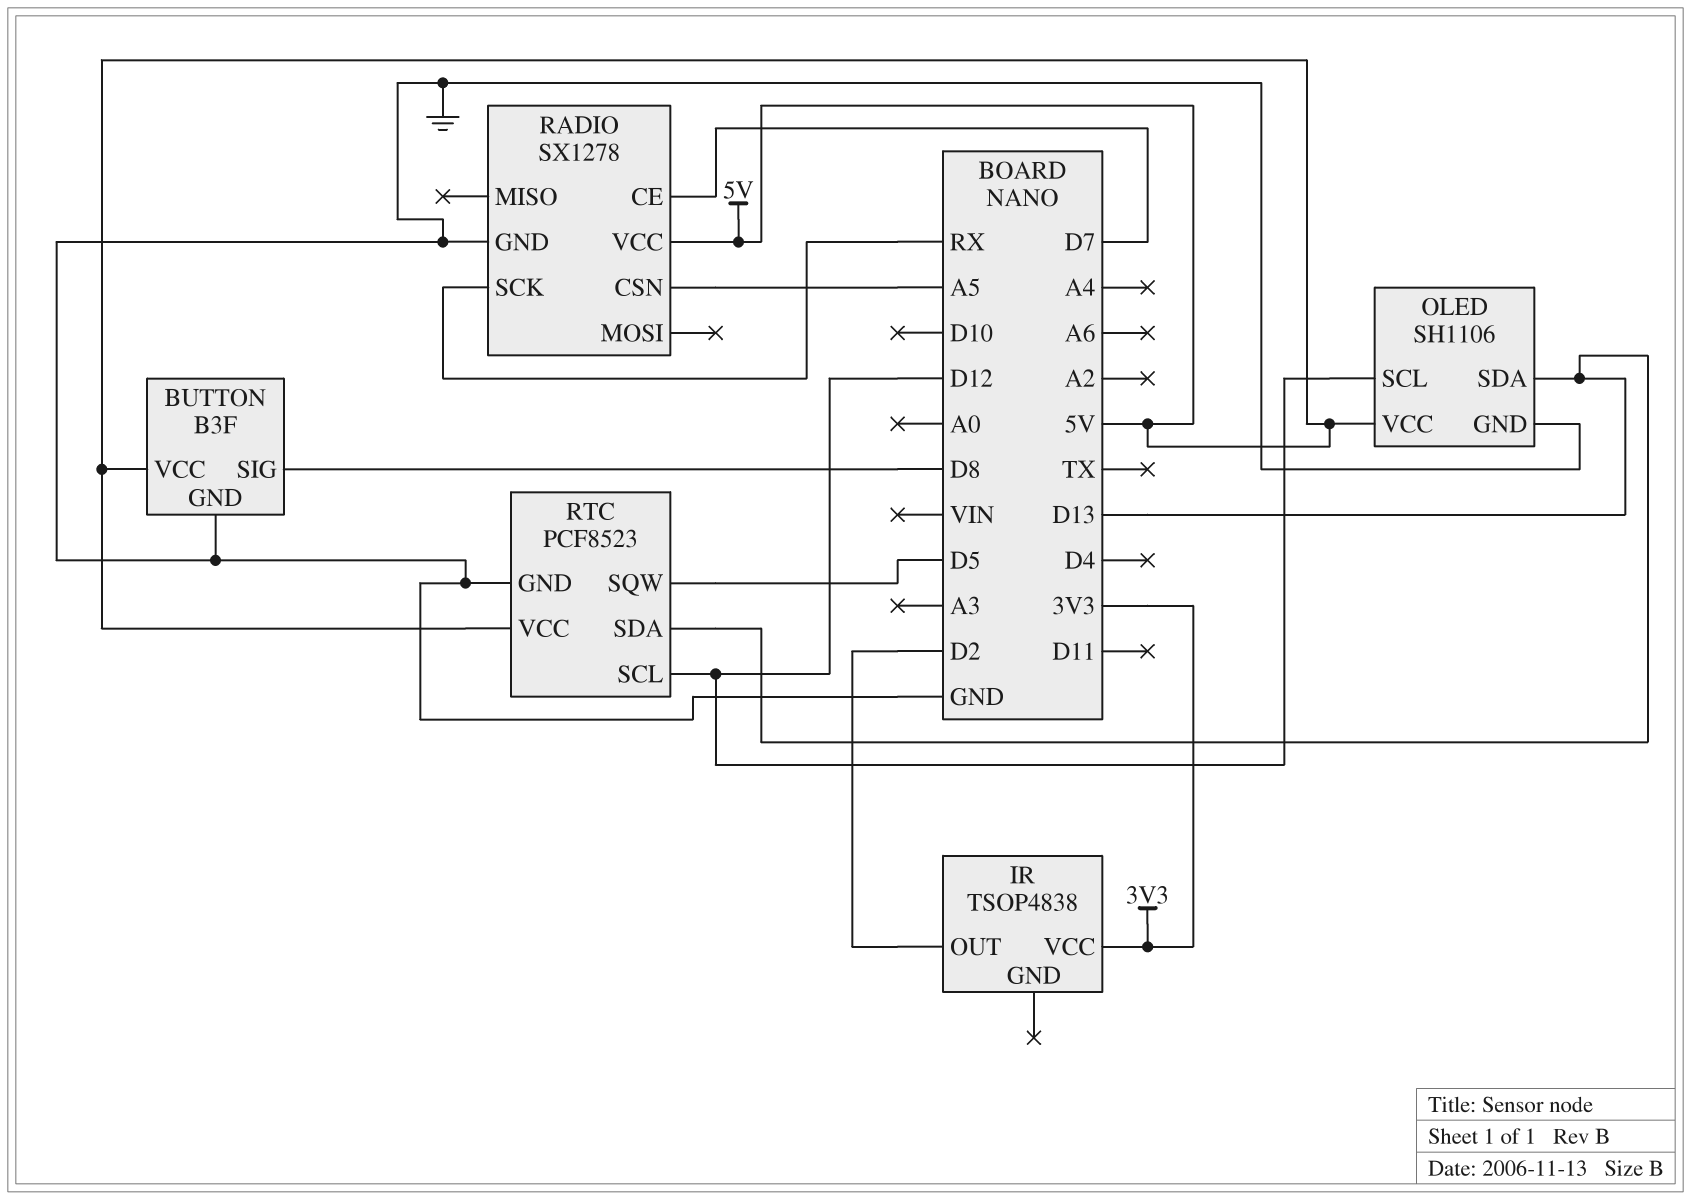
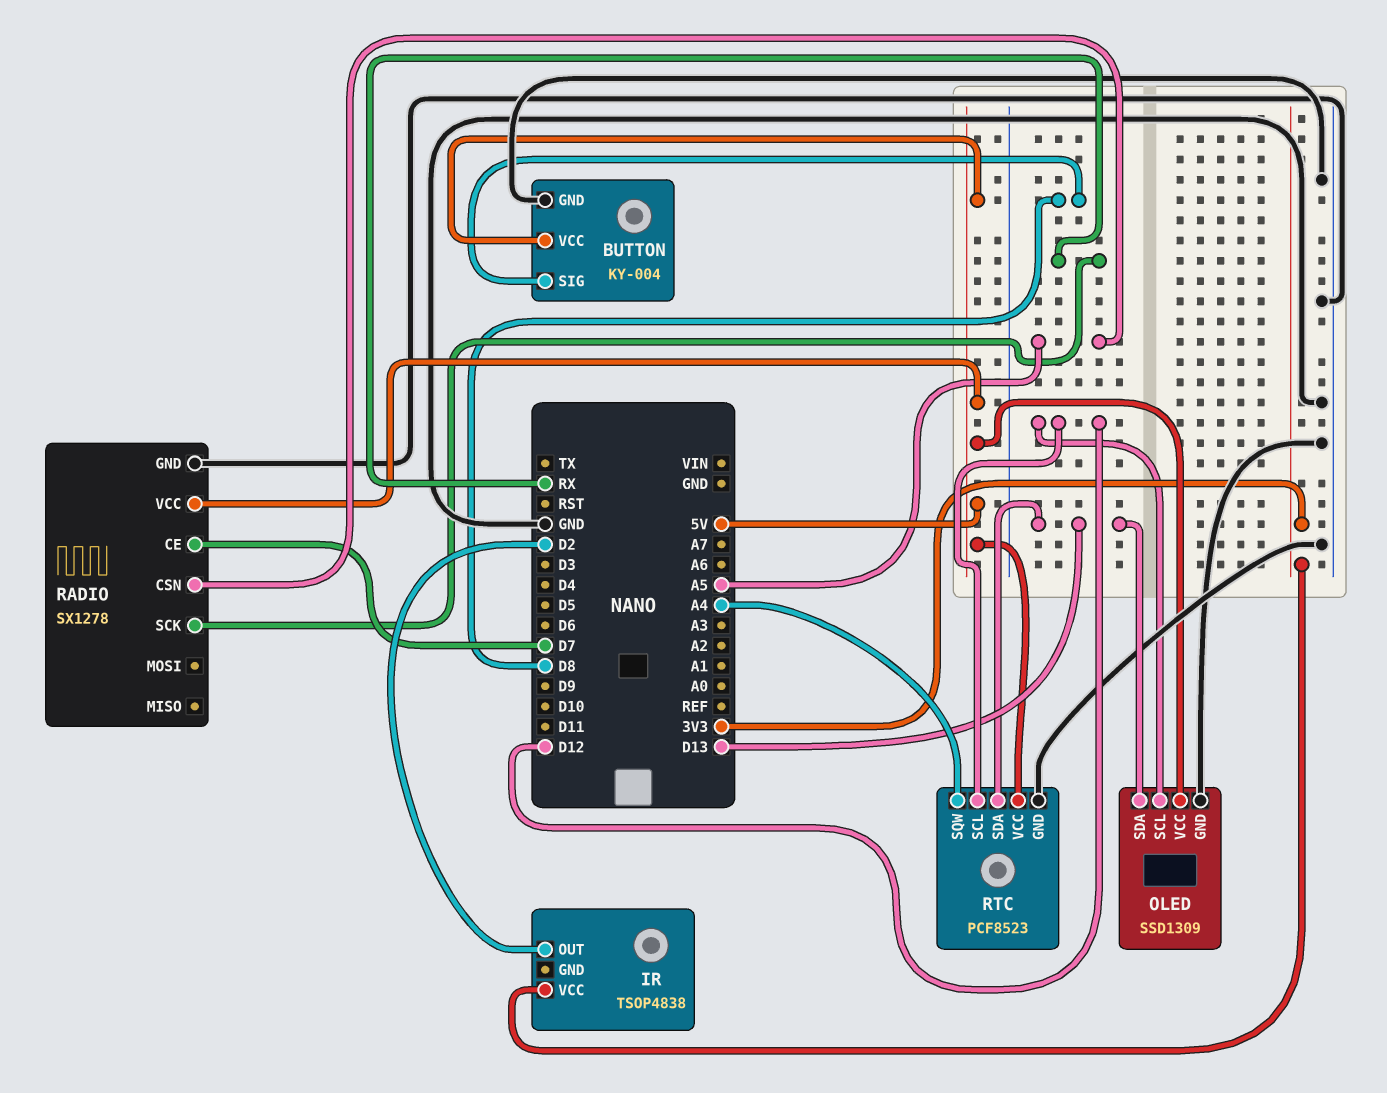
BUTTON: B3F -> KY-004
OLED: SH1106 -> SSD1309
RTC pin SQW: D5 -> A4

